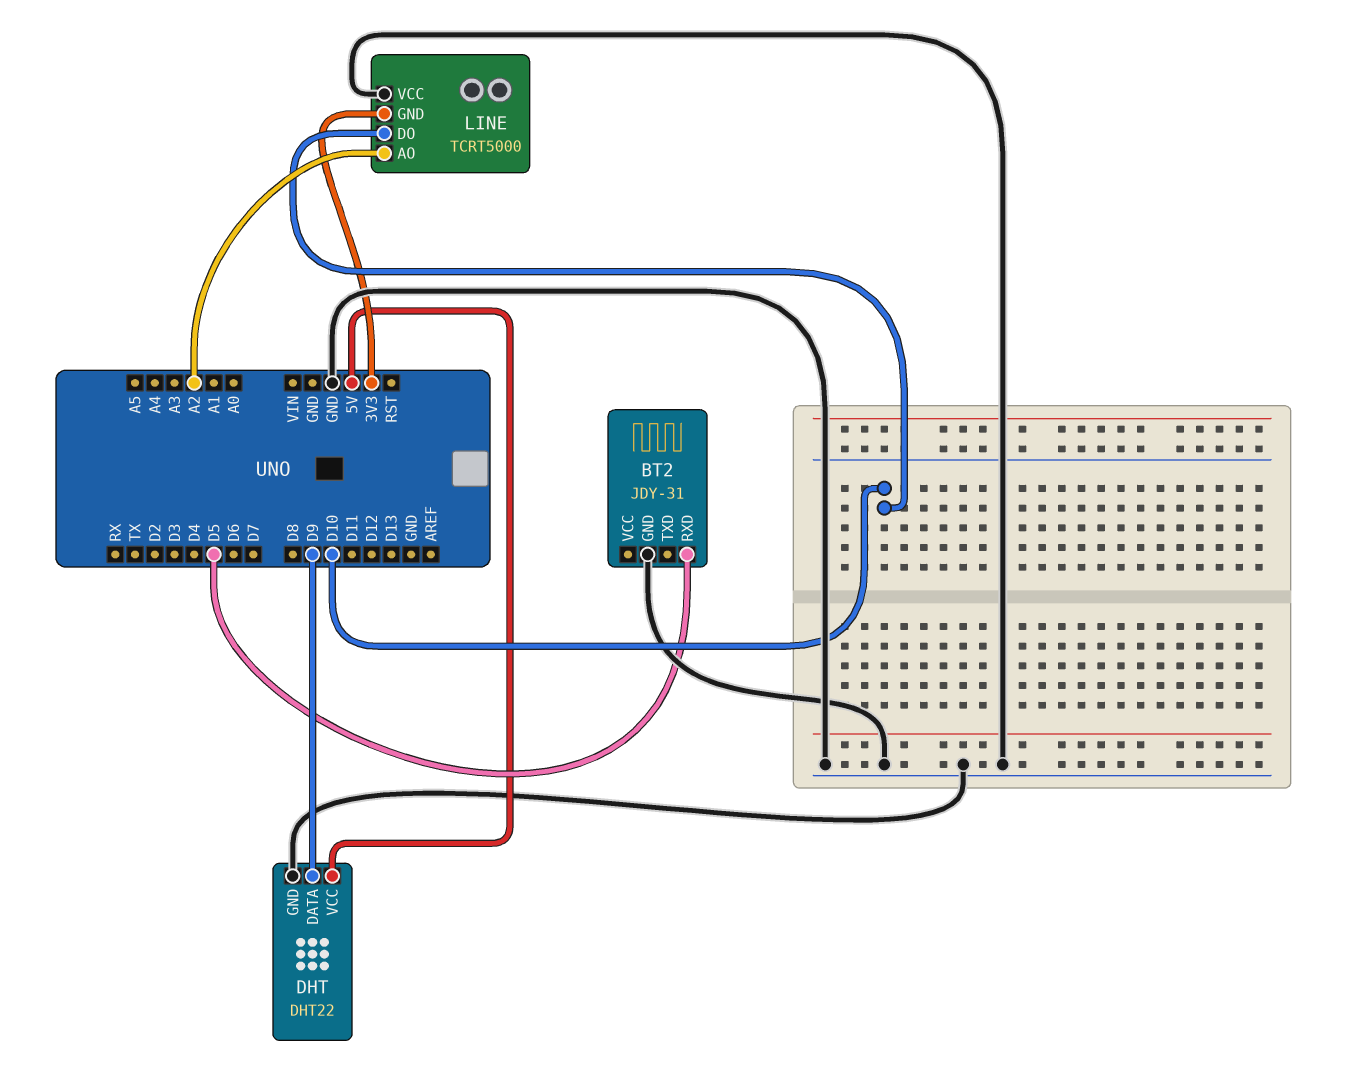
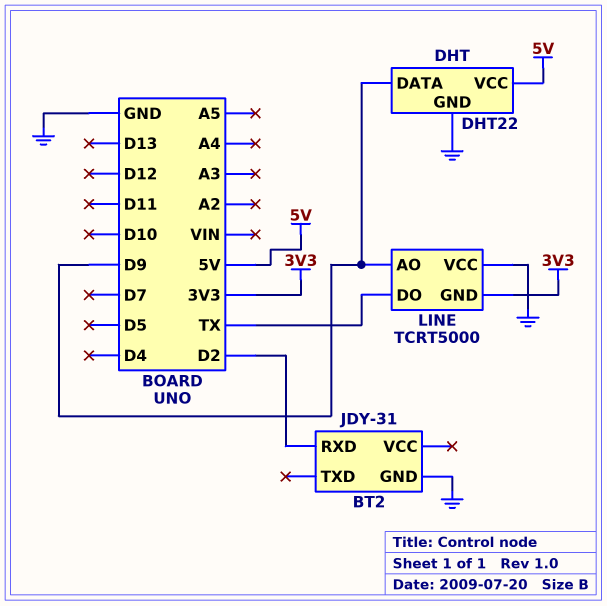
BT2 pin RXD: D5 -> D2
LINE pin AO: A2 -> D9
LINE pin DO: D10 -> TX

